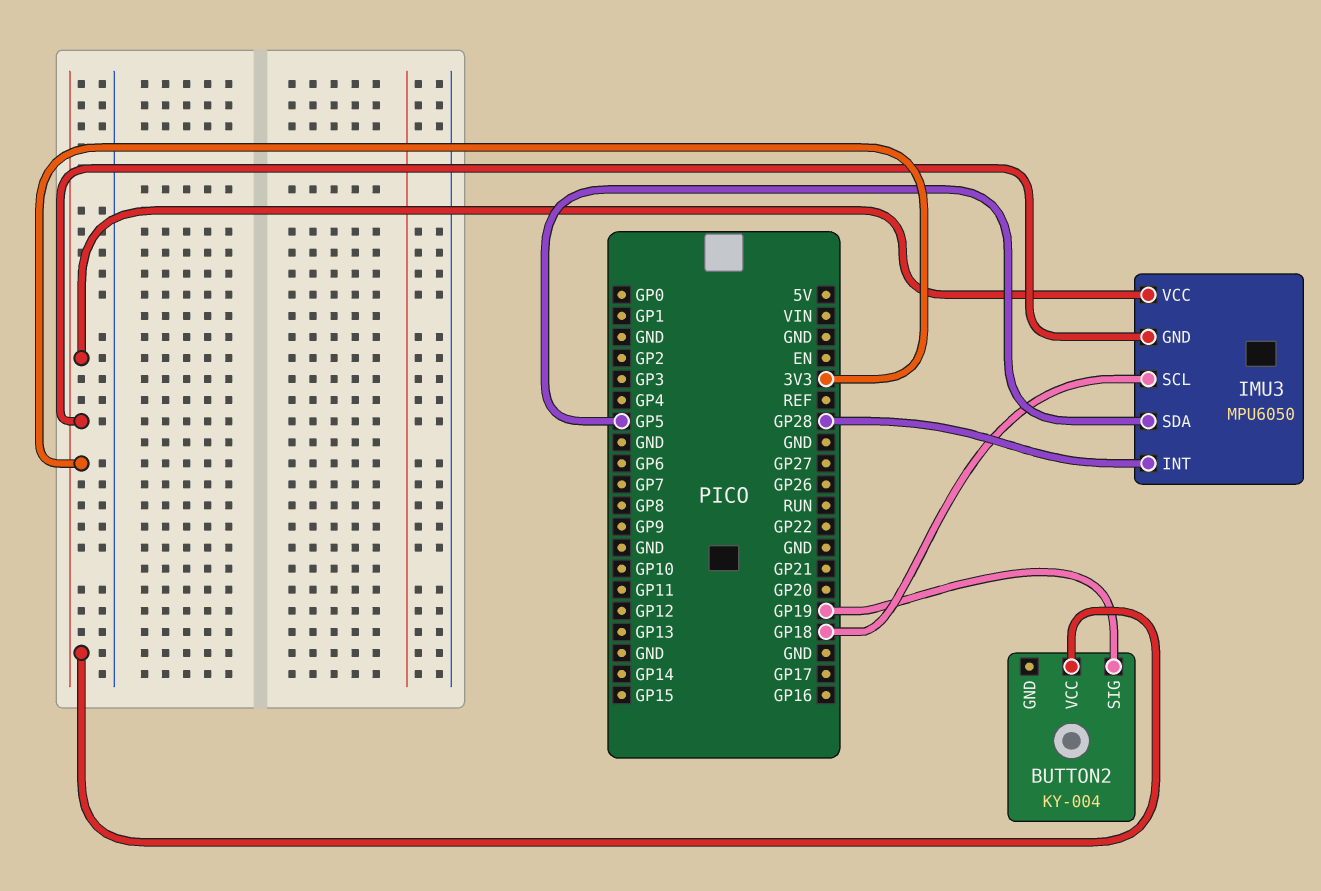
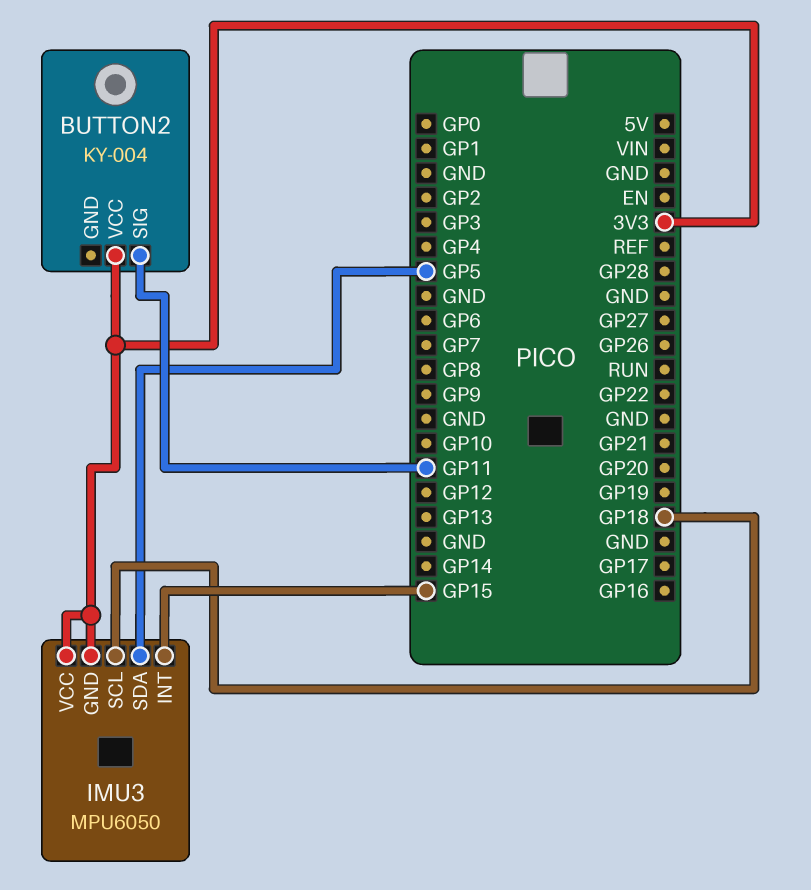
BUTTON2 pin SIG: GP19 -> GP11
IMU3 pin INT: GP28 -> GP15

